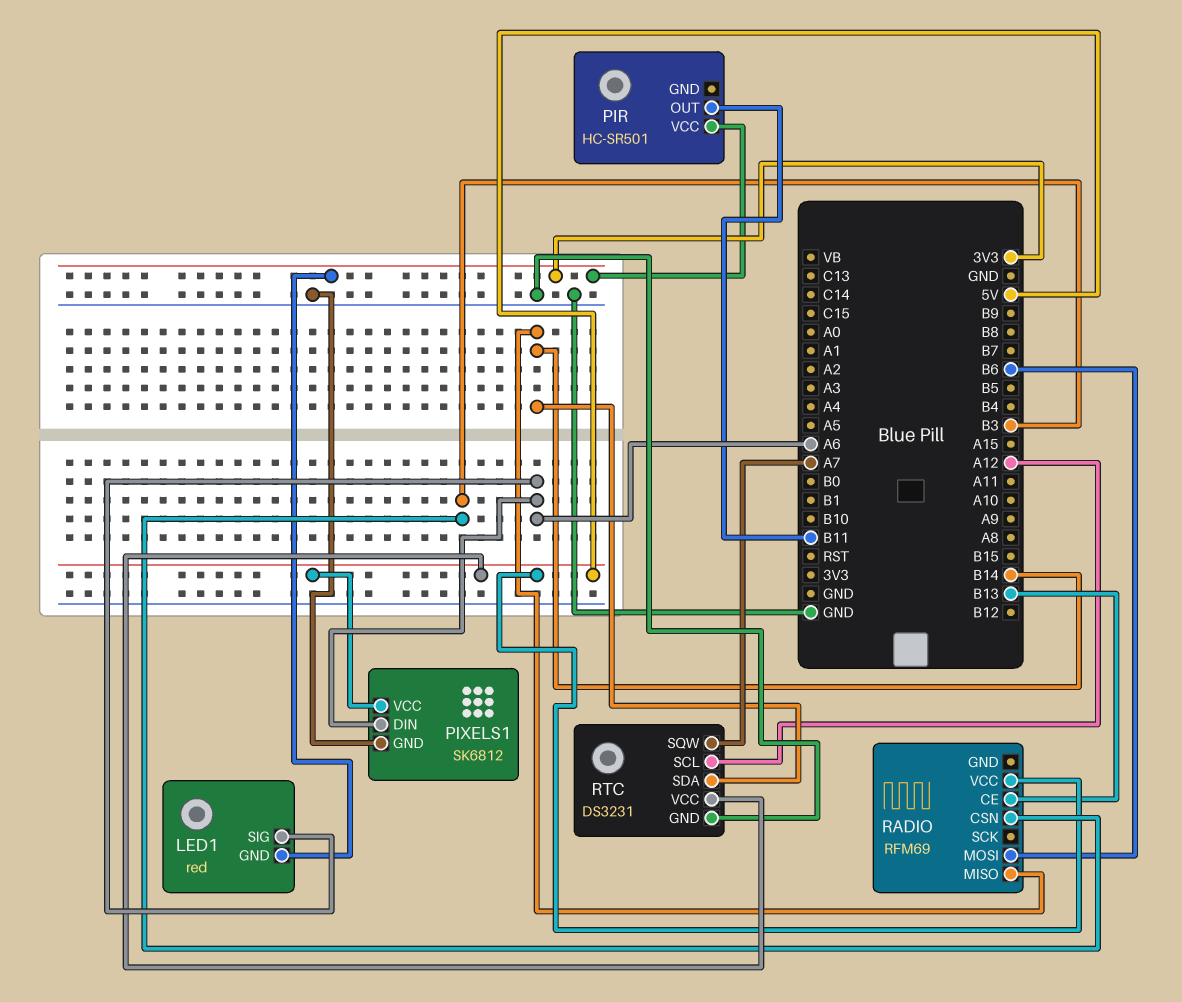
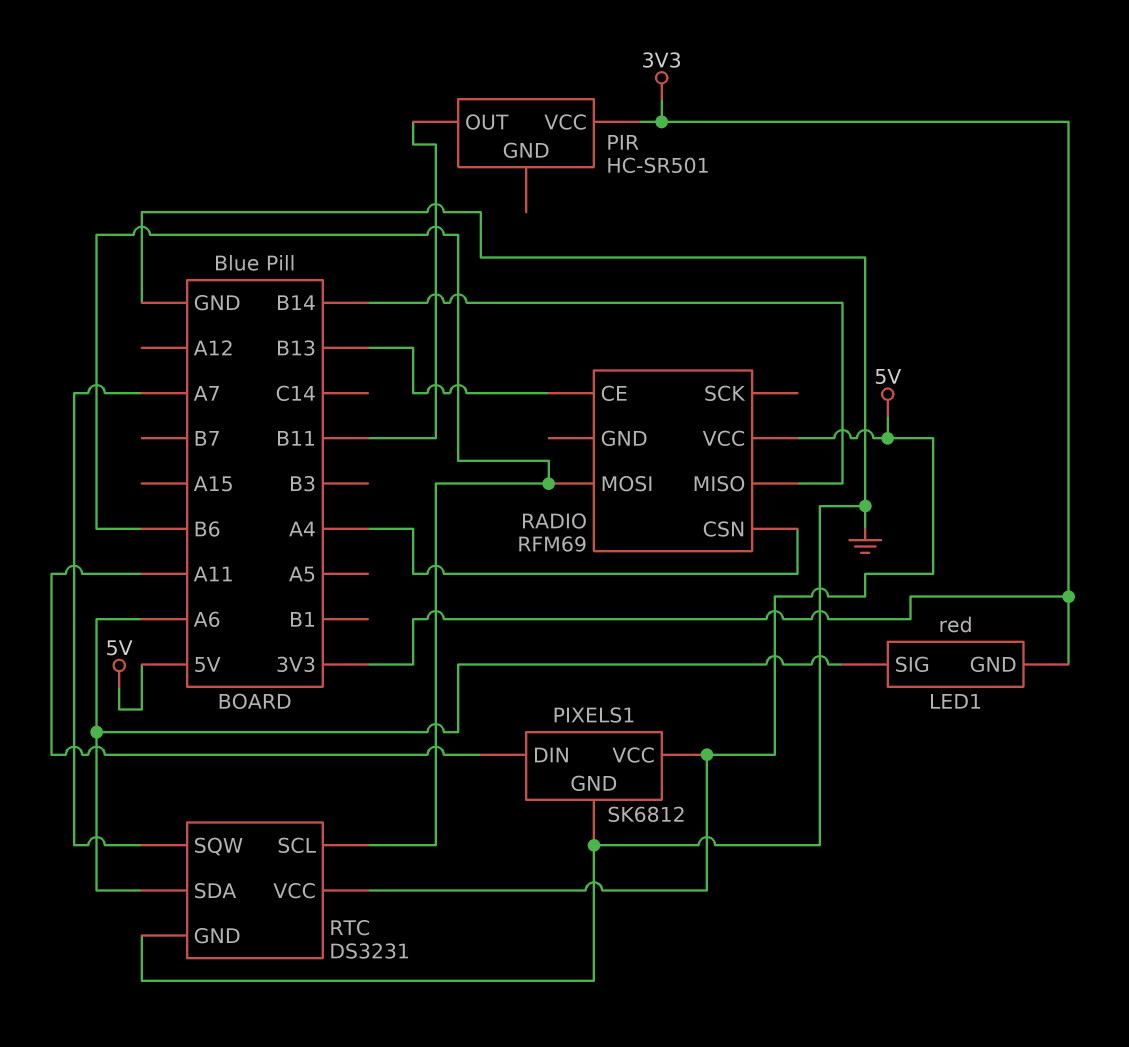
PIXELS1 pin DIN: A6 -> A11
RADIO pin CSN: B3 -> A4
RTC pin SCL: A12 -> B6
RTC pin SDA: B14 -> A6

